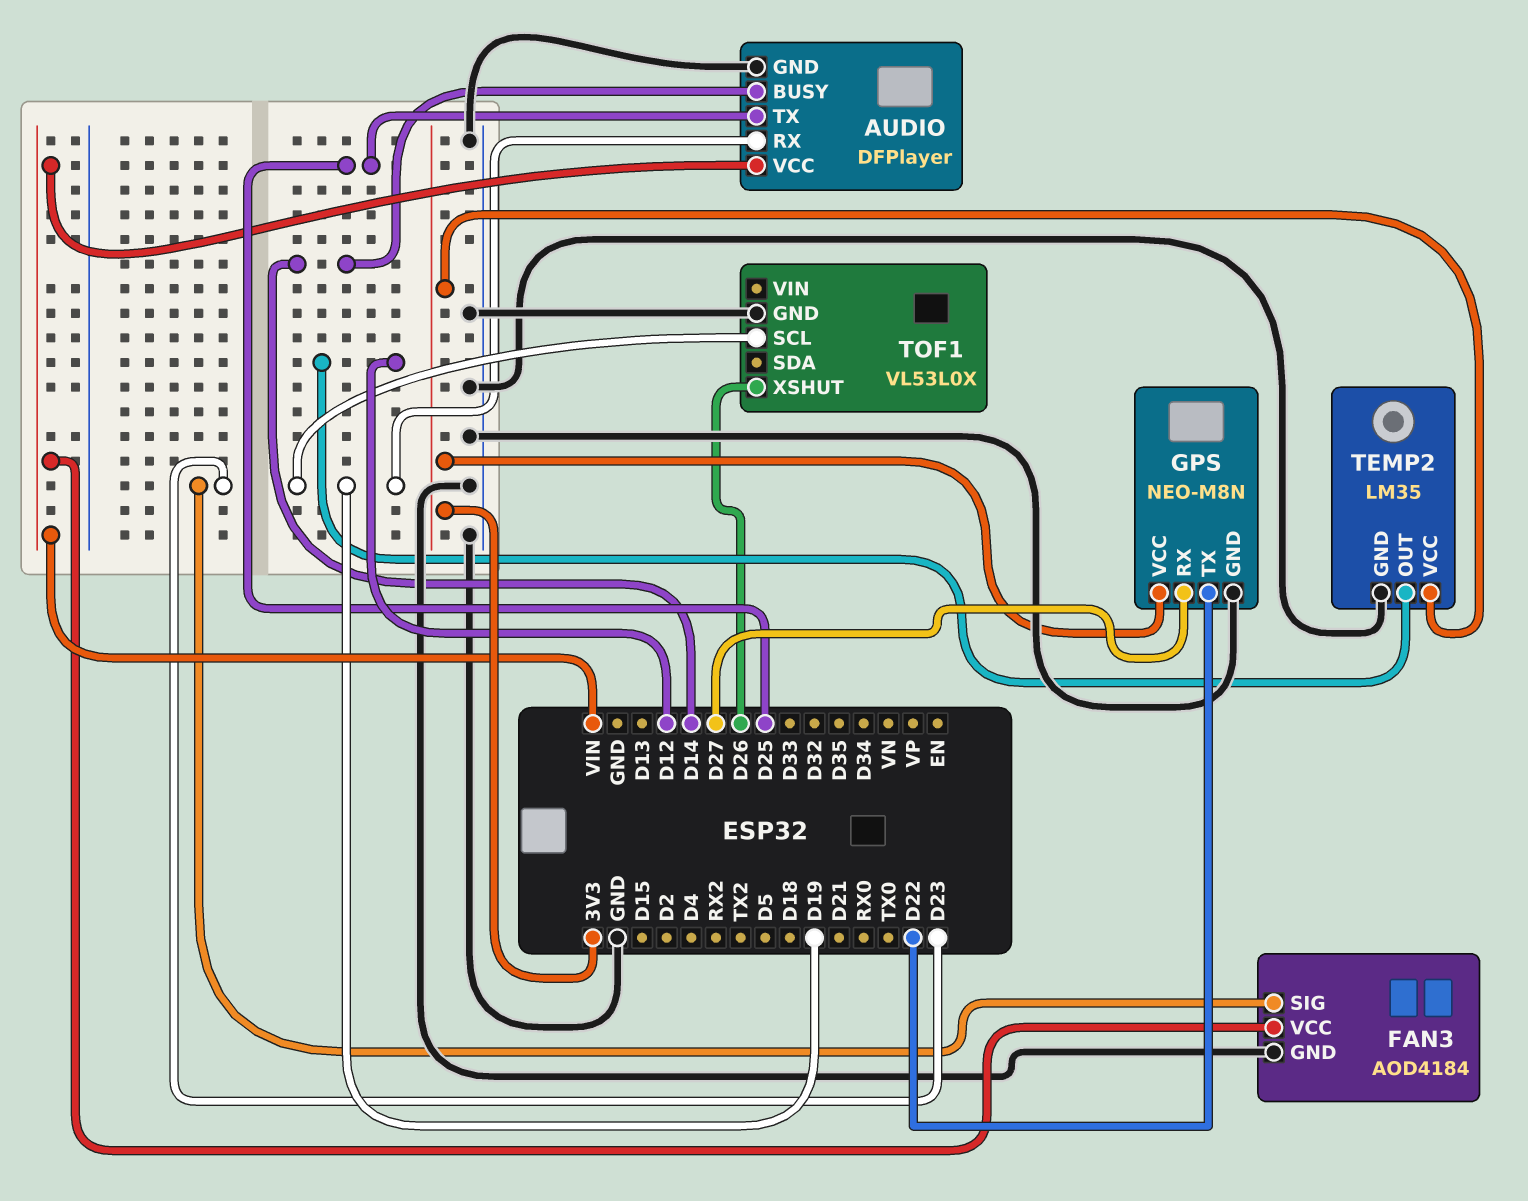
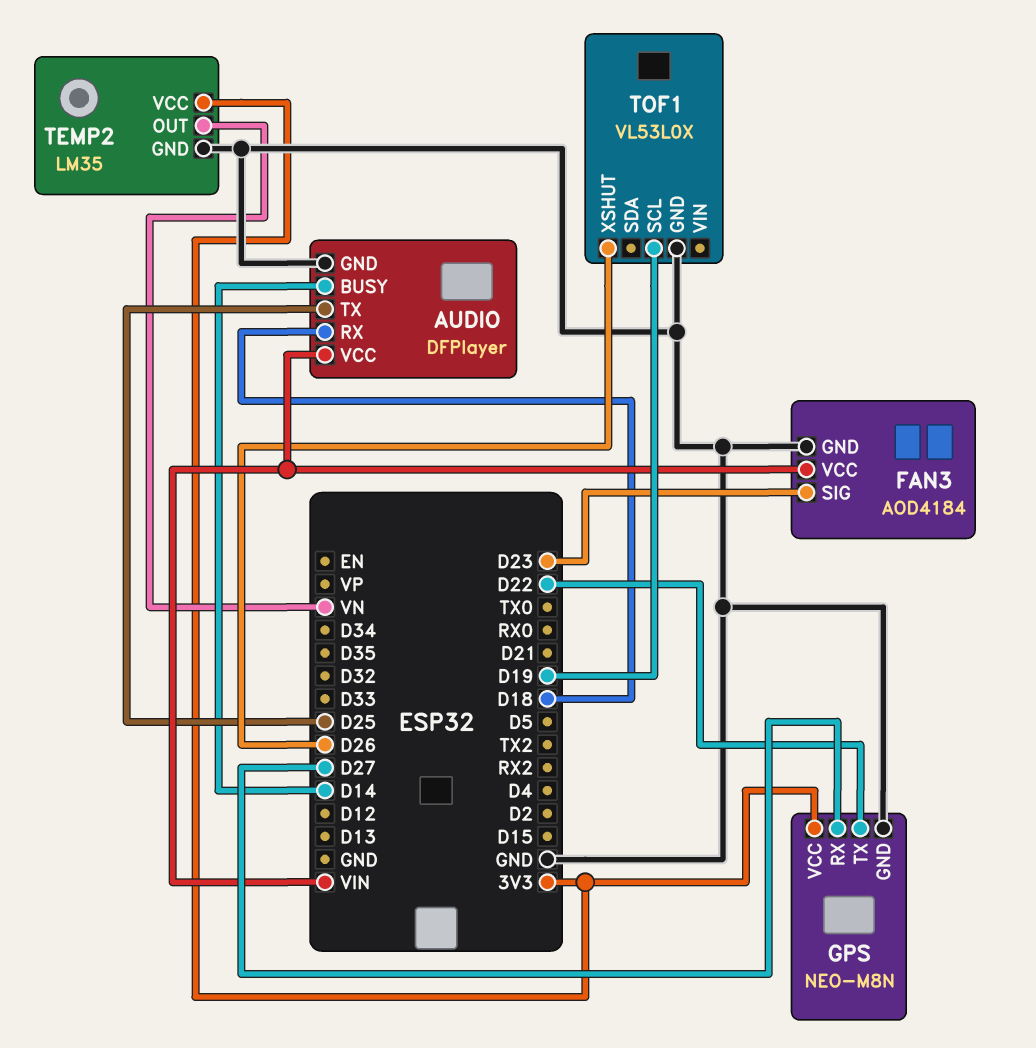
AUDIO pin RX: D19 -> D18
TEMP2 pin OUT: D12 -> VN

